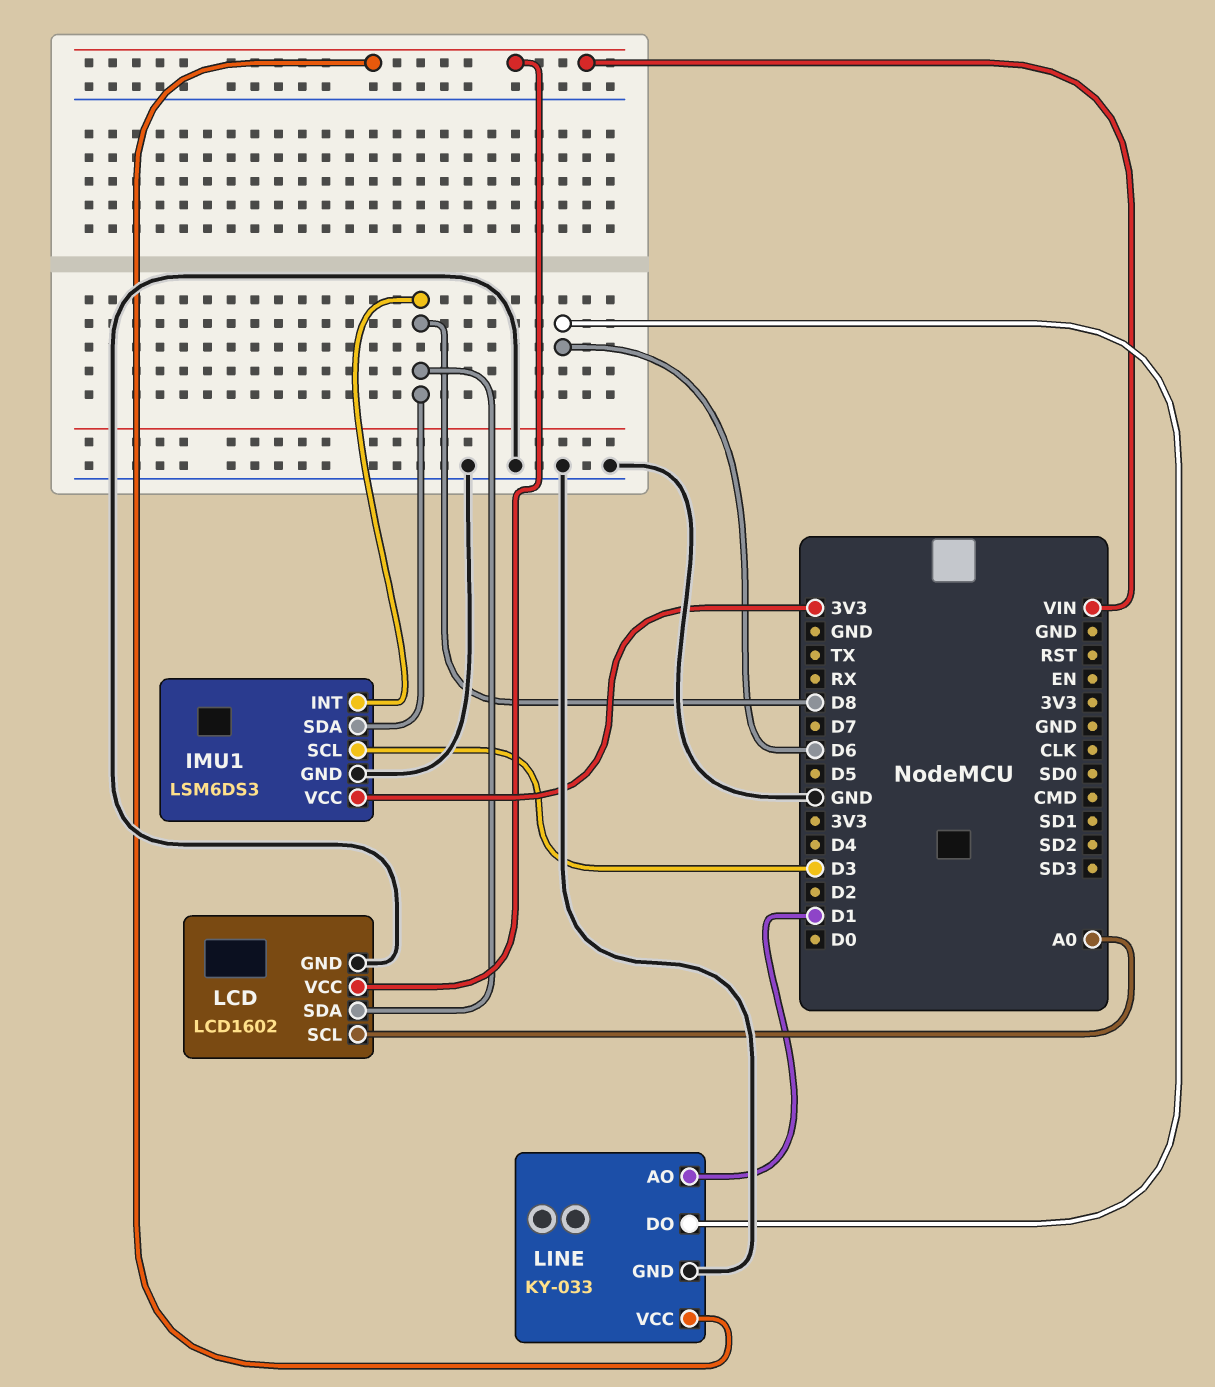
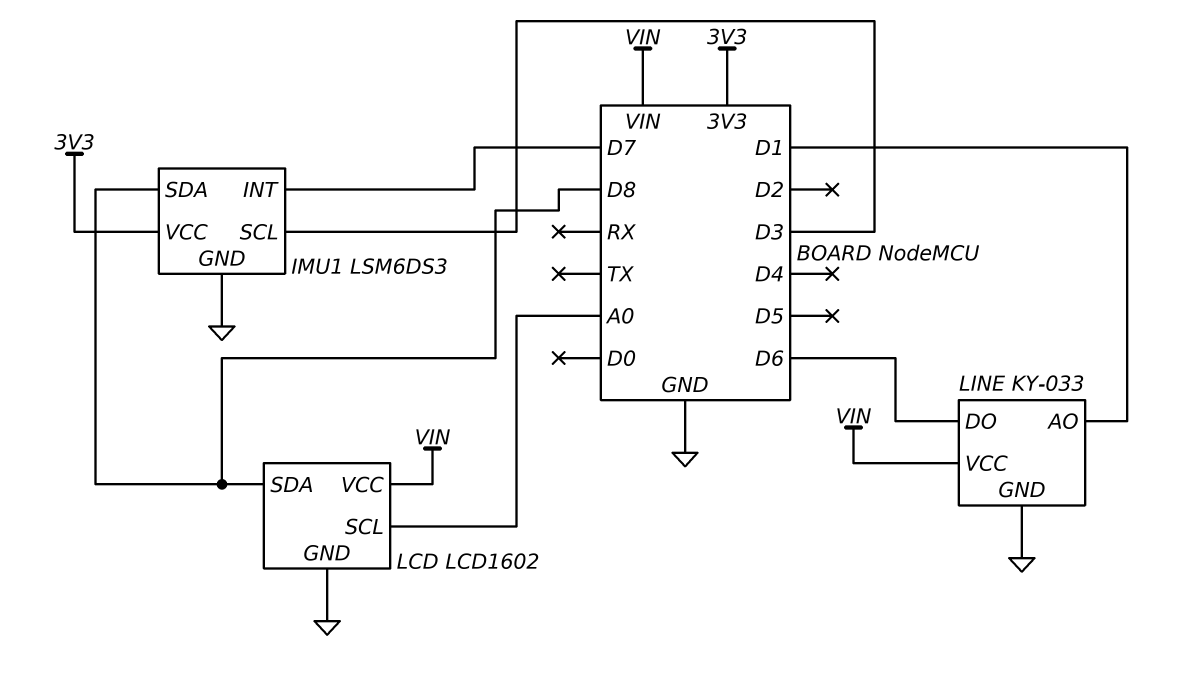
IMU1 pin INT: D8 -> D7

